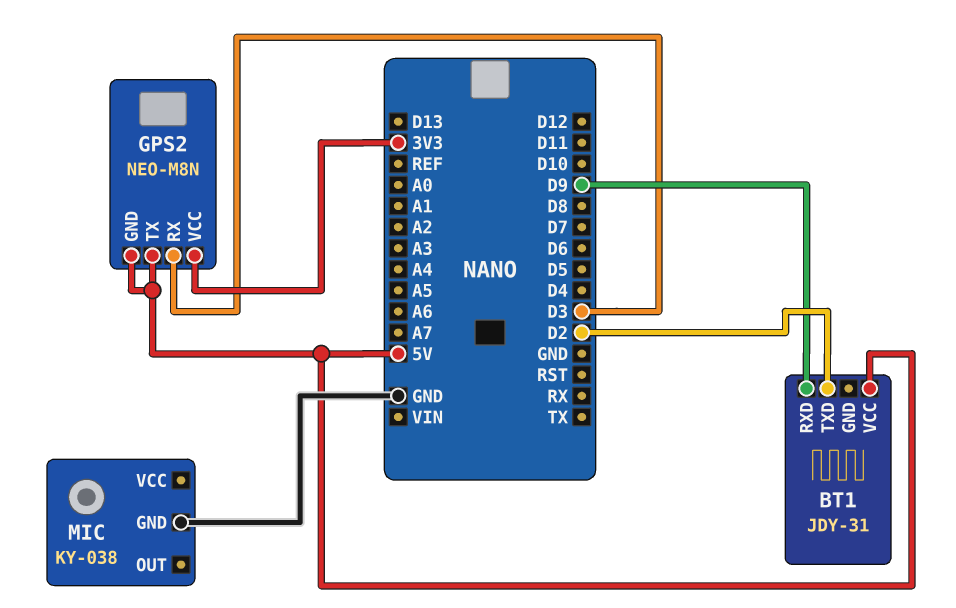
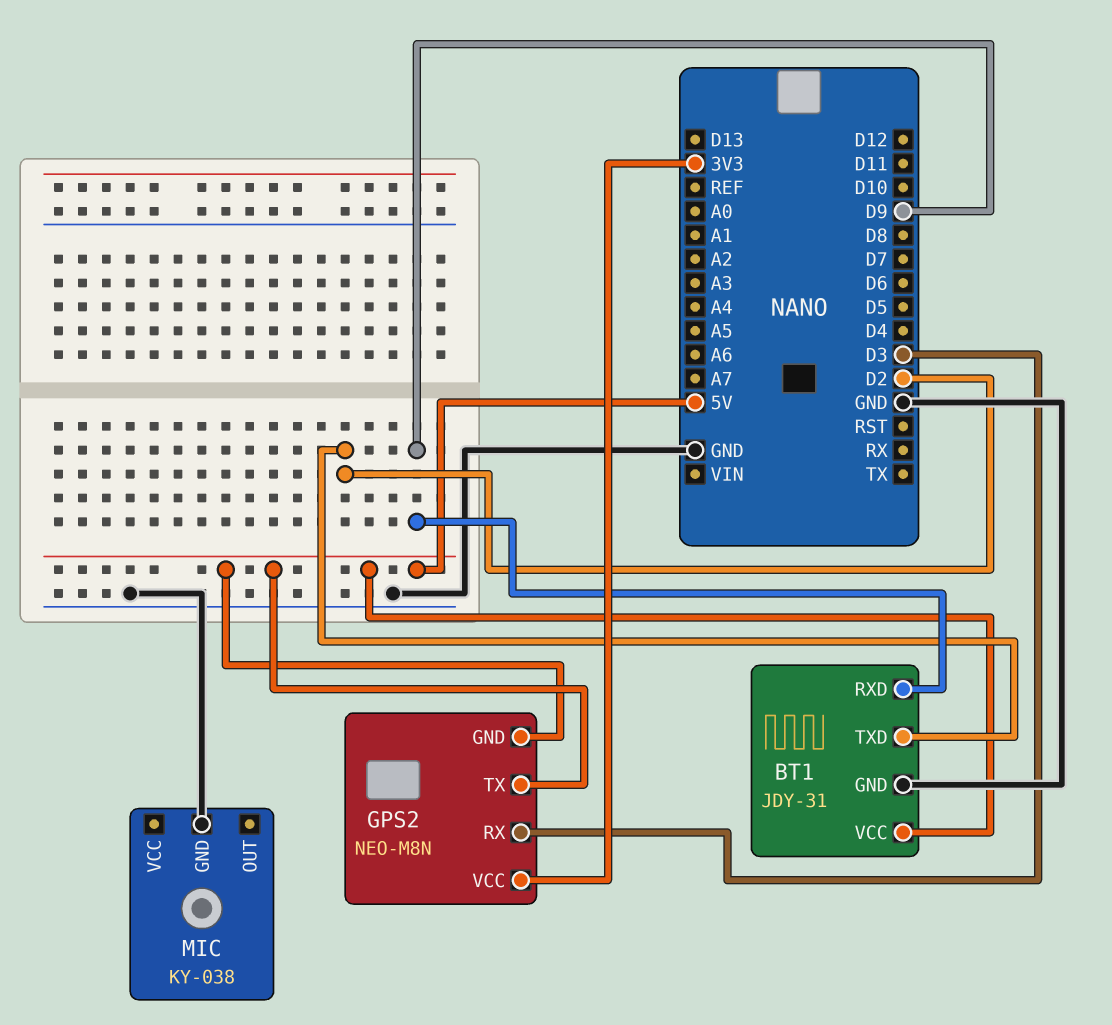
BT1 pin GND: none -> GND

